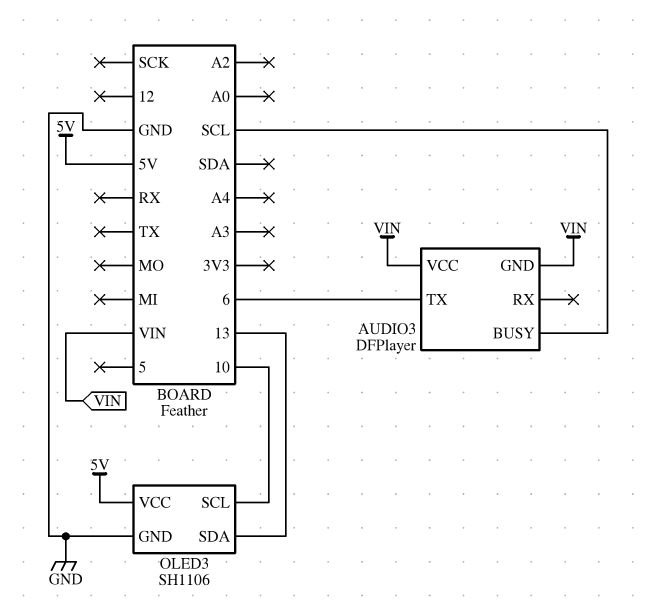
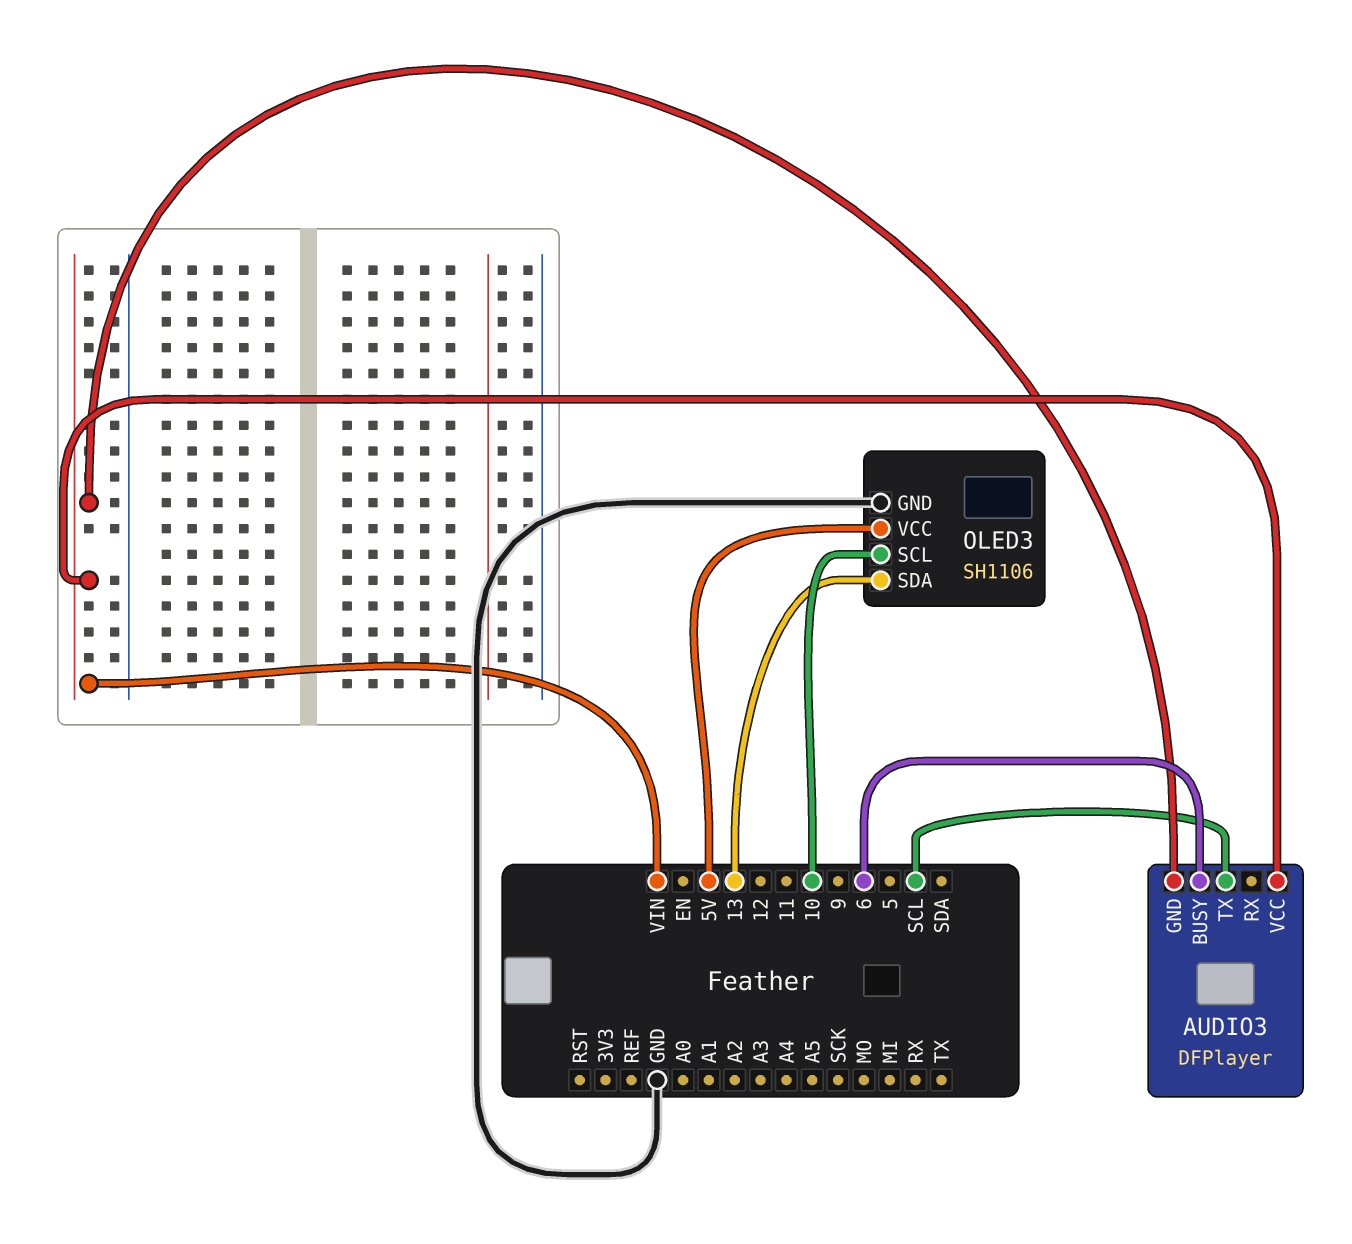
AUDIO3 pin BUSY: SCL -> 6
AUDIO3 pin TX: 6 -> SCL

